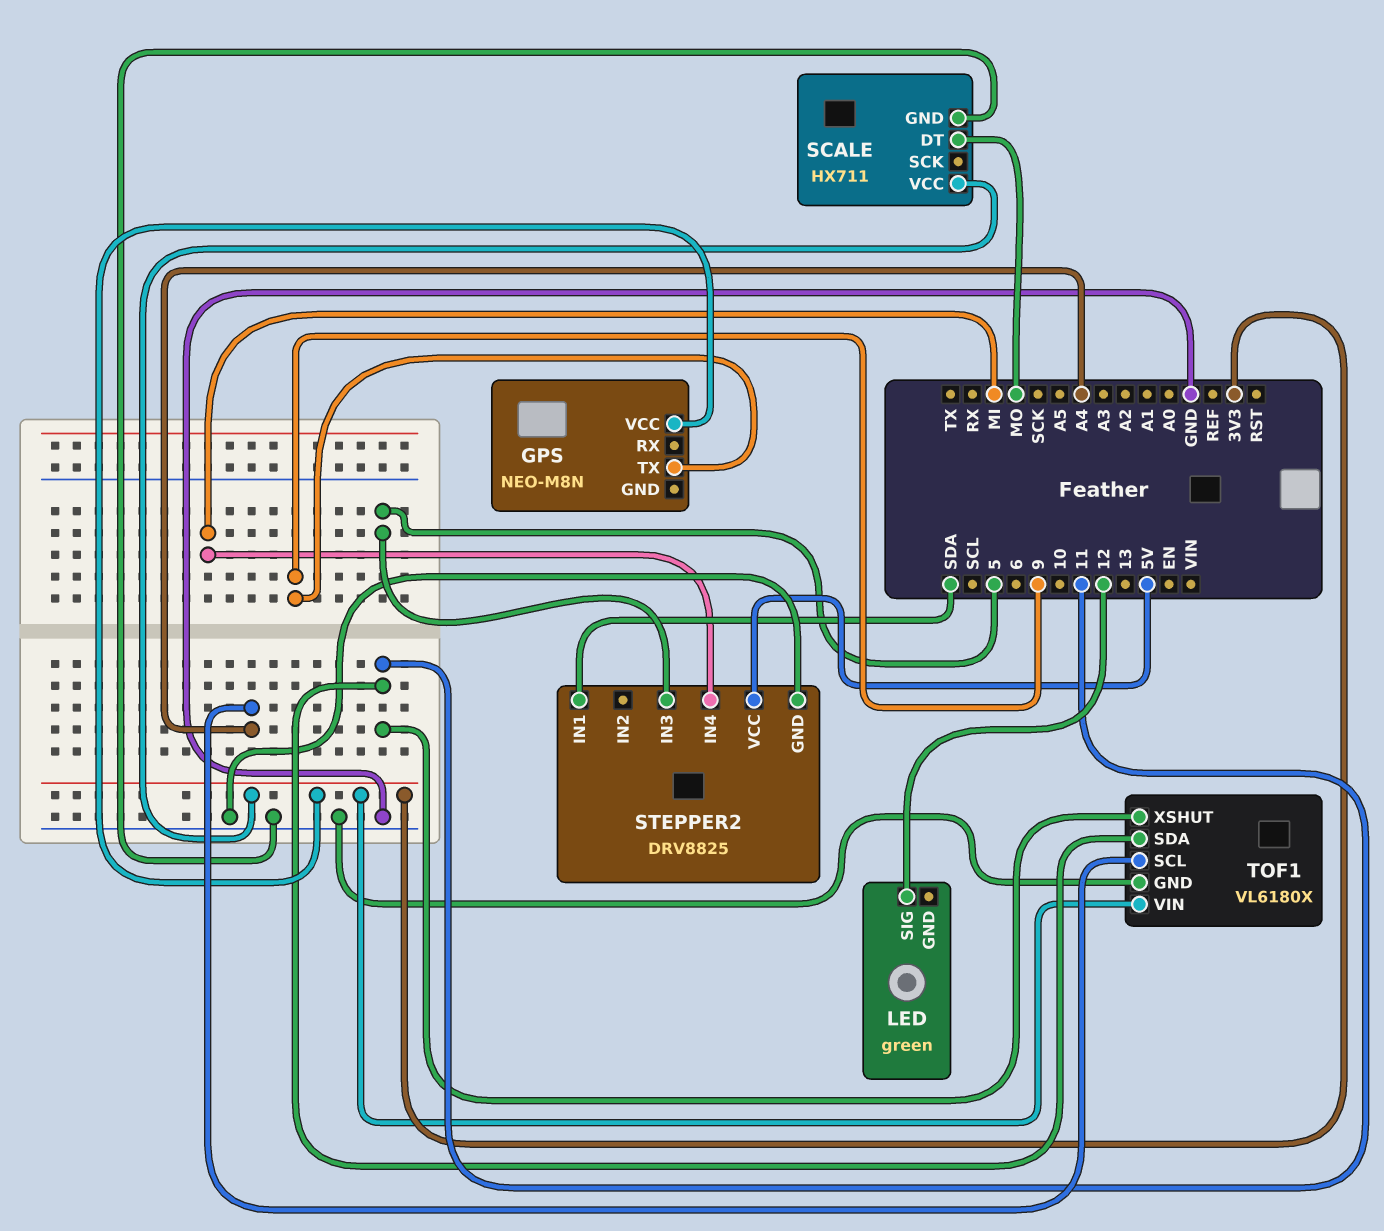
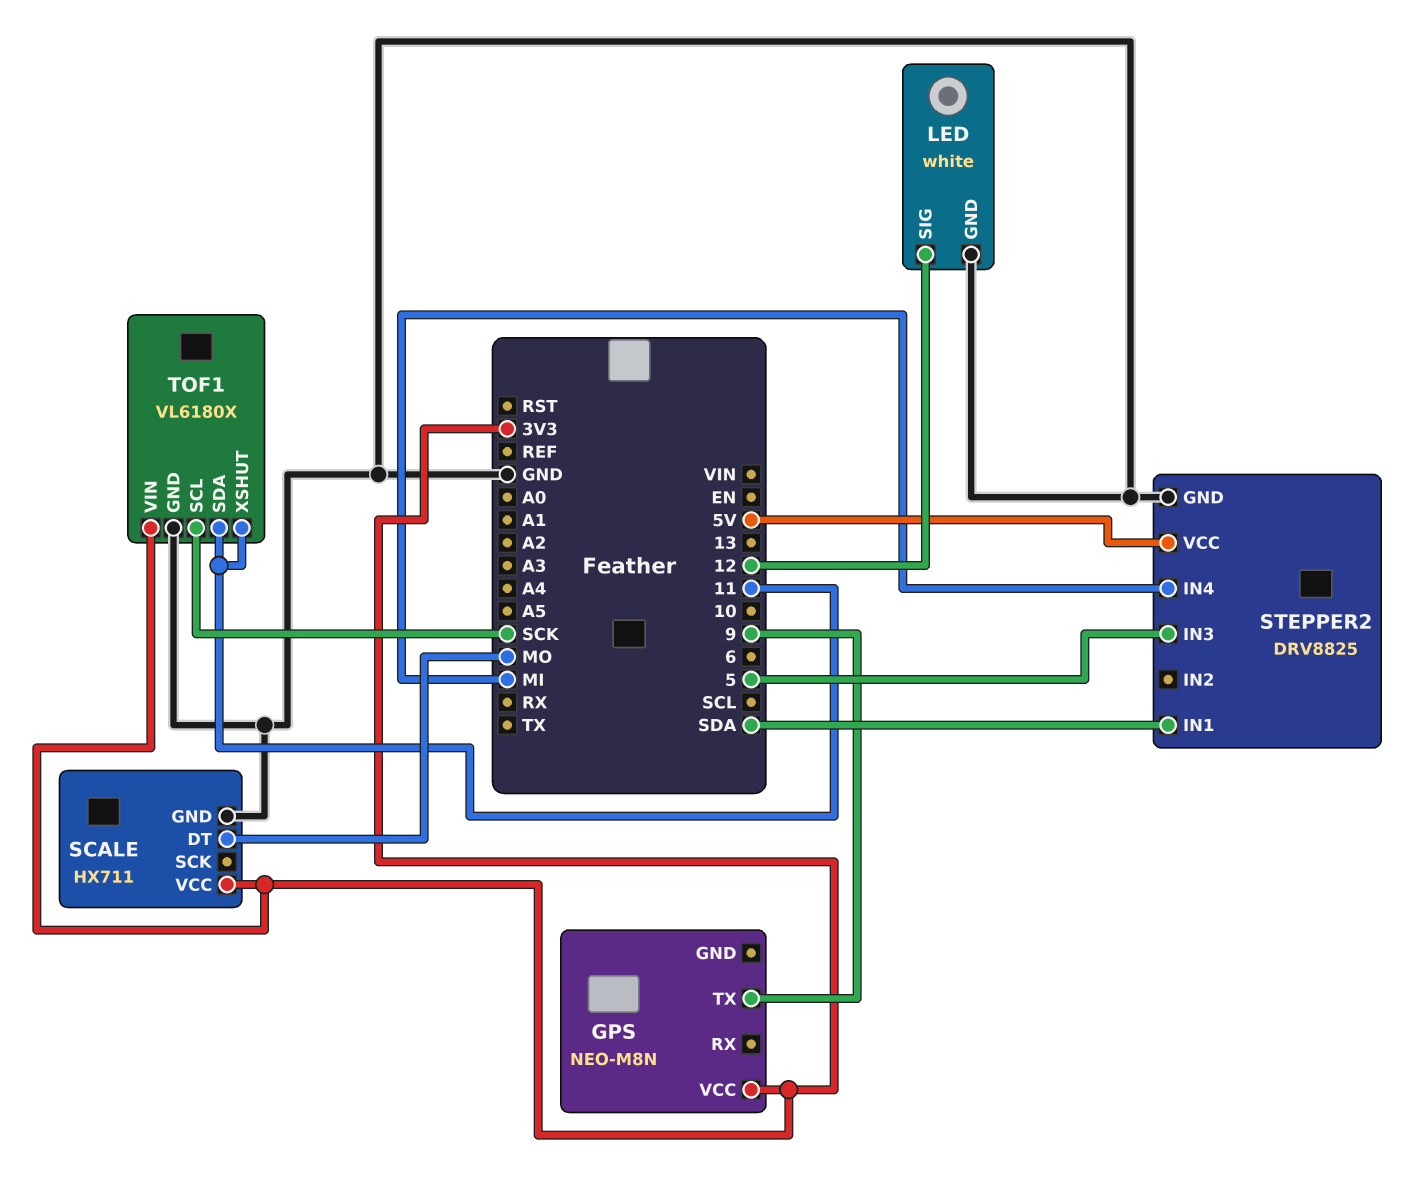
LED: green -> white
LED pin GND: none -> GND
TOF1 pin SCL: A4 -> SCK

